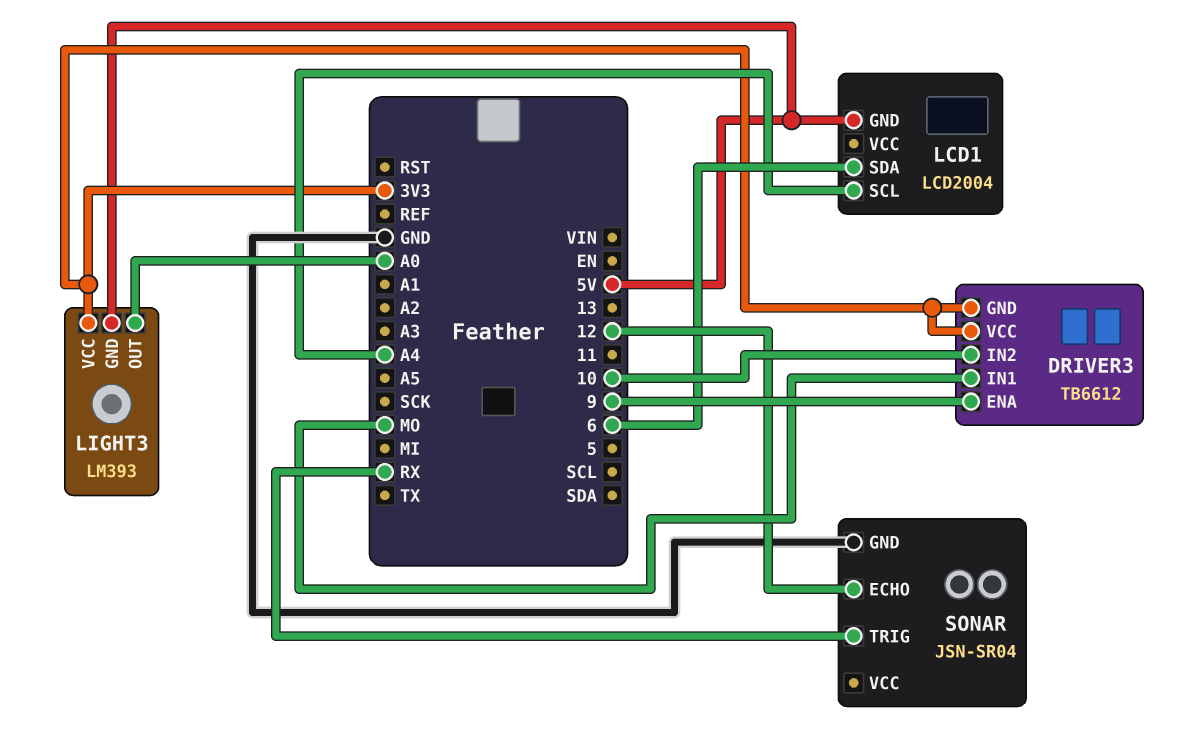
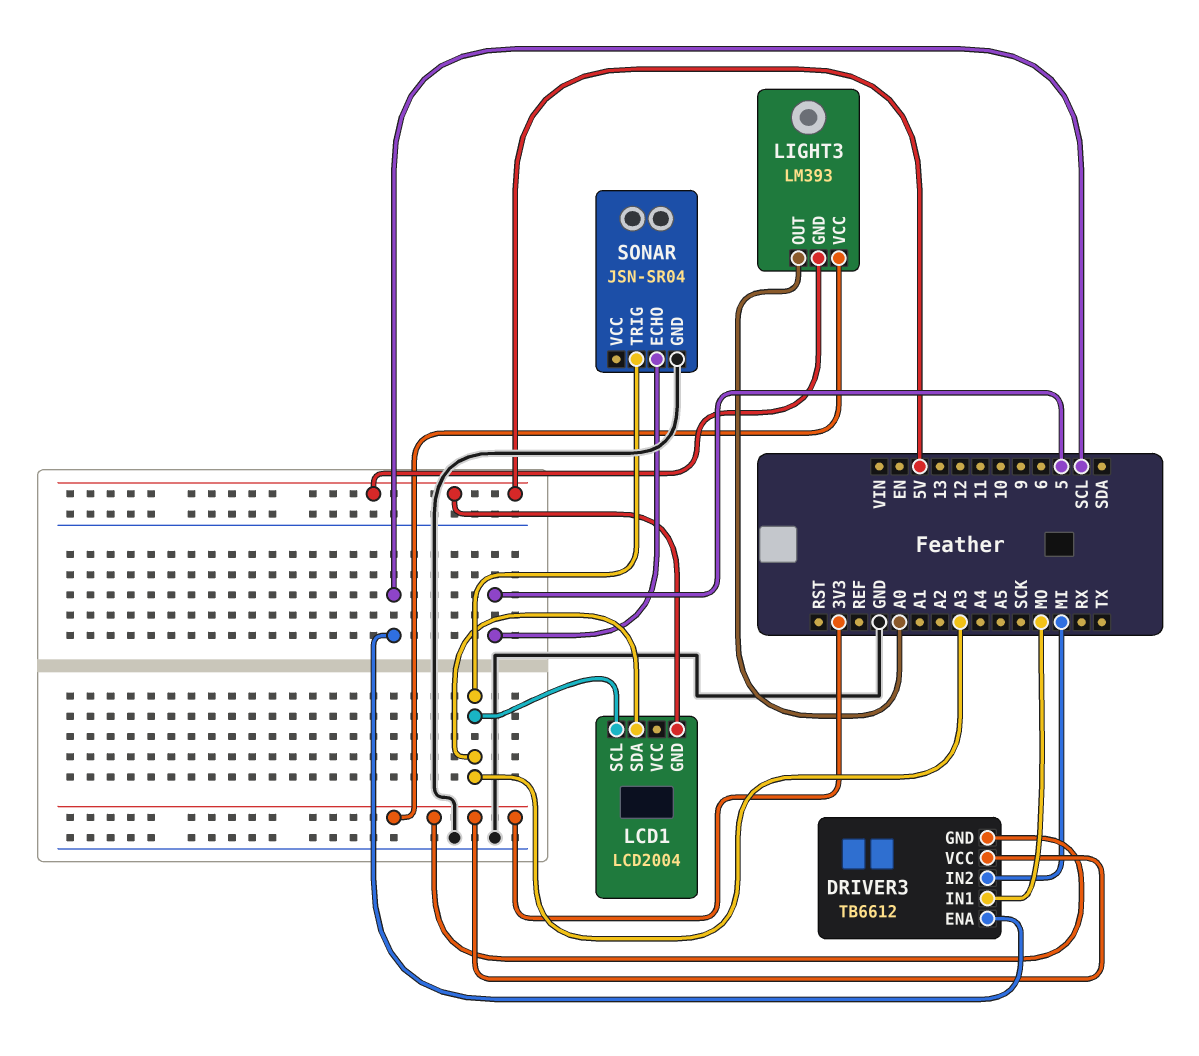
DRIVER3 pin ENA: 9 -> SCL
DRIVER3 pin IN2: 10 -> MI
LCD1 pin SCL: A4 -> A3
LCD1 pin SDA: 6 -> A3
SONAR pin ECHO: 12 -> 5
SONAR pin TRIG: RX -> A3

